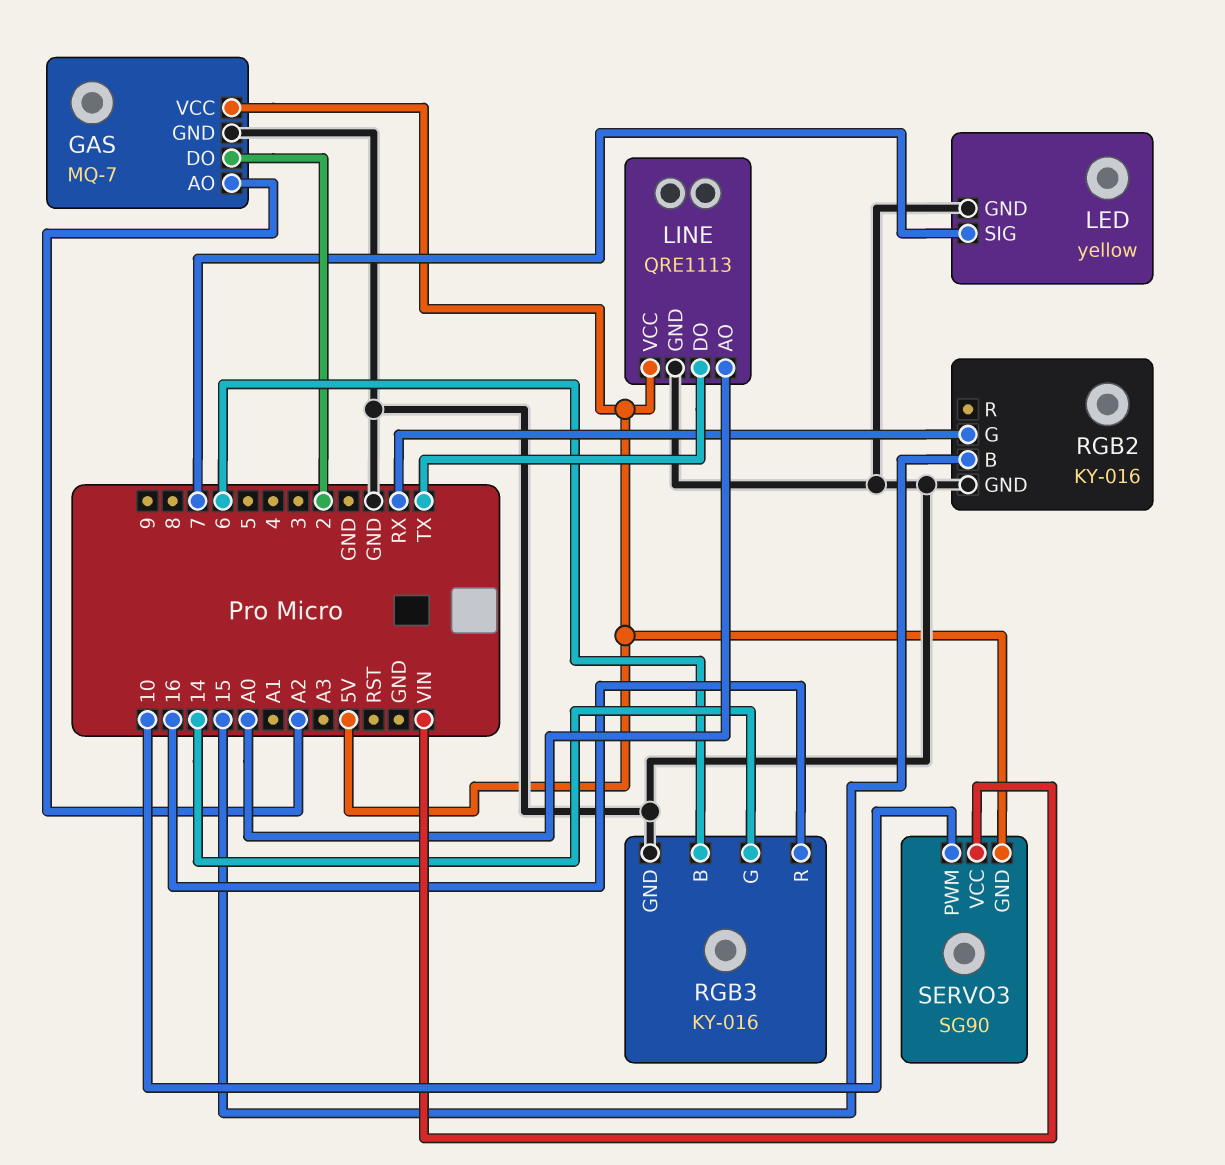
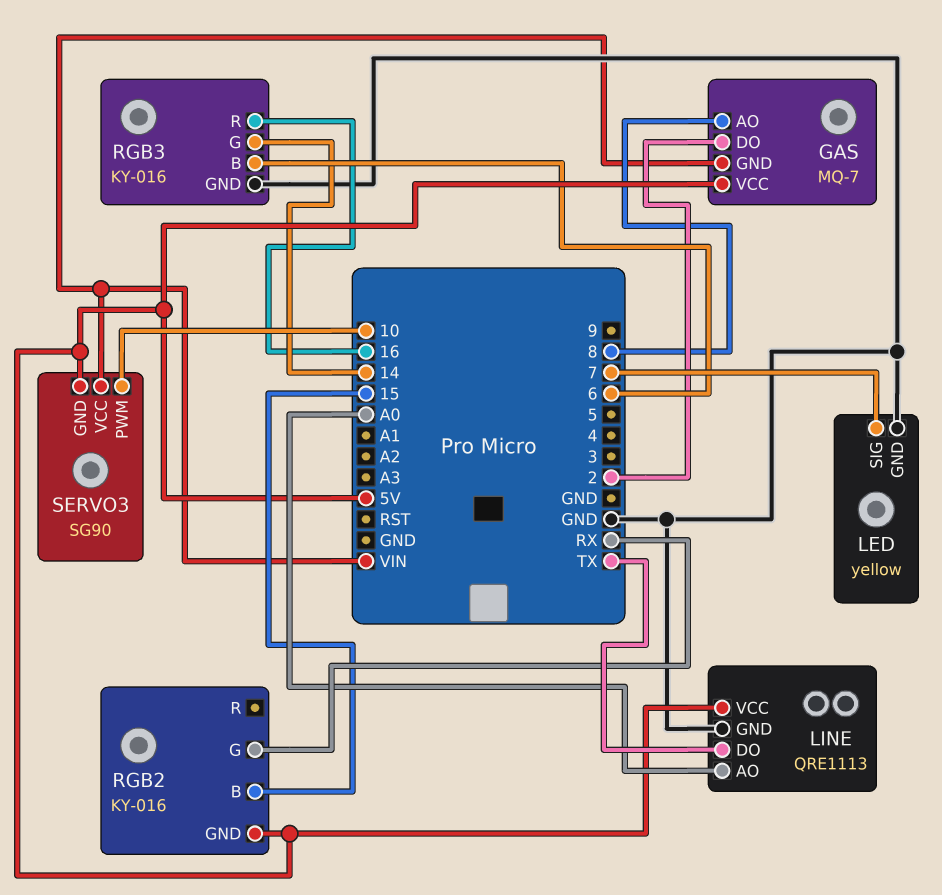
GAS pin AO: A2 -> 8
GAS pin GND: GND -> VIN
RGB2 pin GND: GND -> 5V

